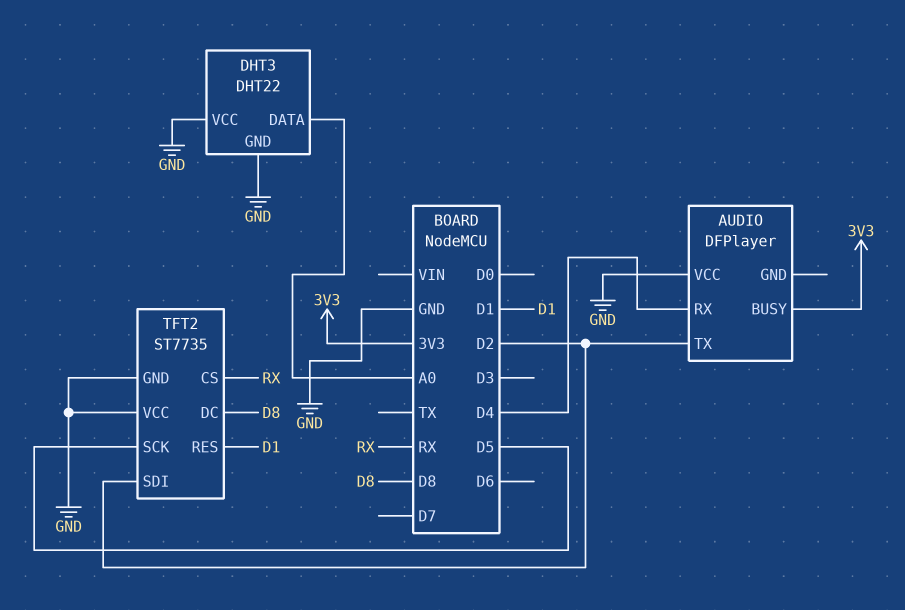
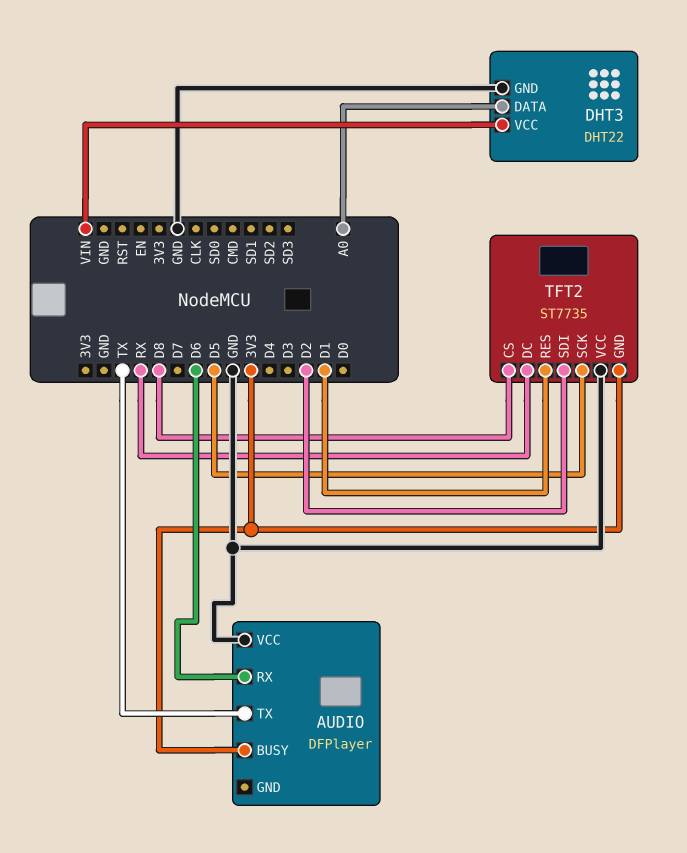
AUDIO pin RX: D4 -> D6
AUDIO pin TX: D2 -> TX
DHT3 pin VCC: GND -> VIN
TFT2 pin CS: RX -> D8
TFT2 pin DC: D8 -> RX
TFT2 pin GND: GND -> 3V3

